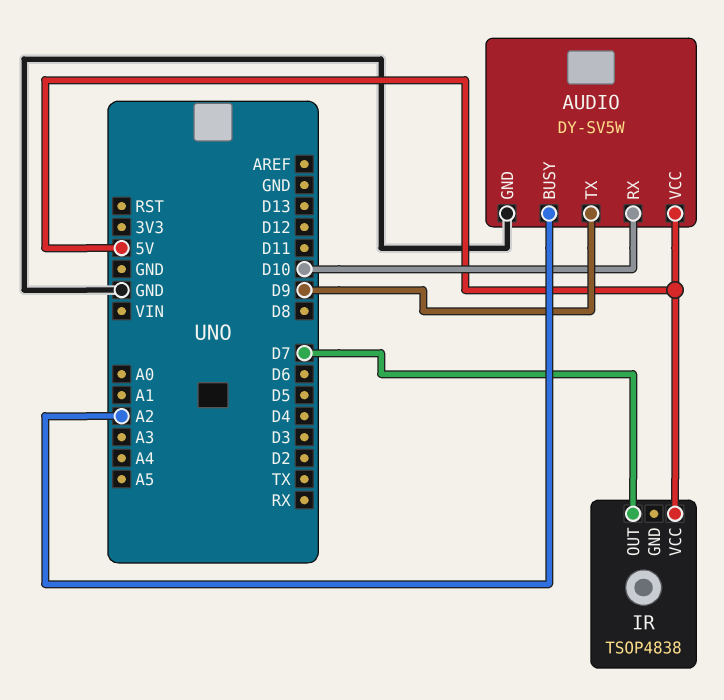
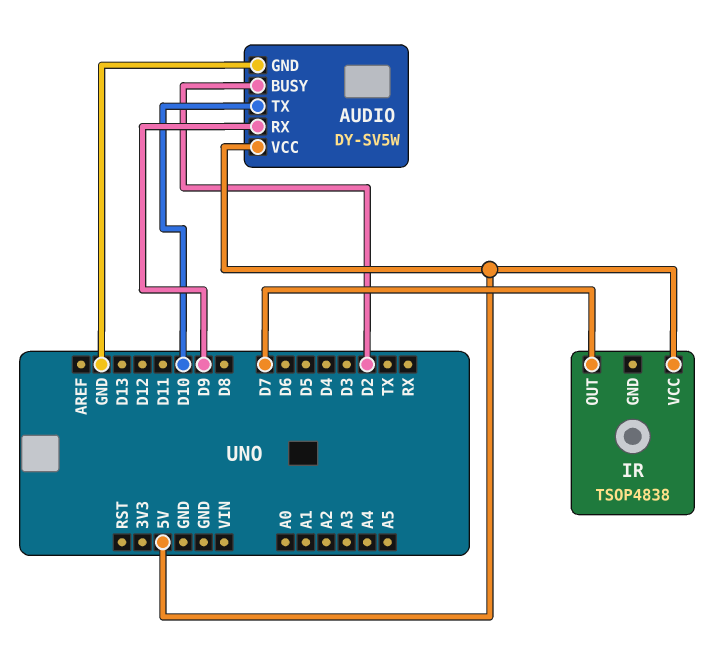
AUDIO pin BUSY: A2 -> D2
AUDIO pin RX: D10 -> D9
AUDIO pin TX: D9 -> D10

